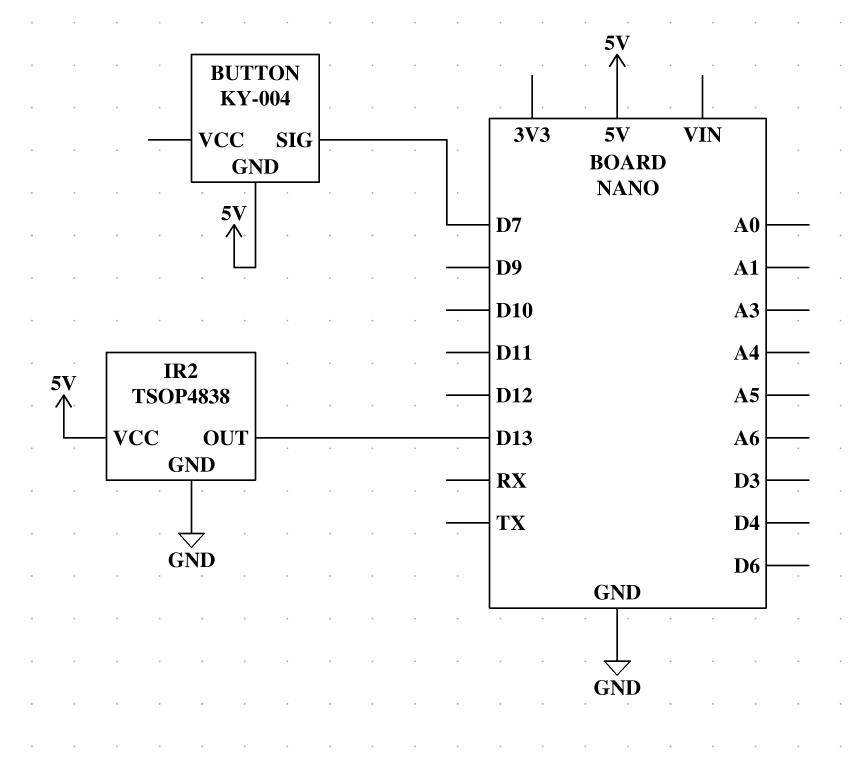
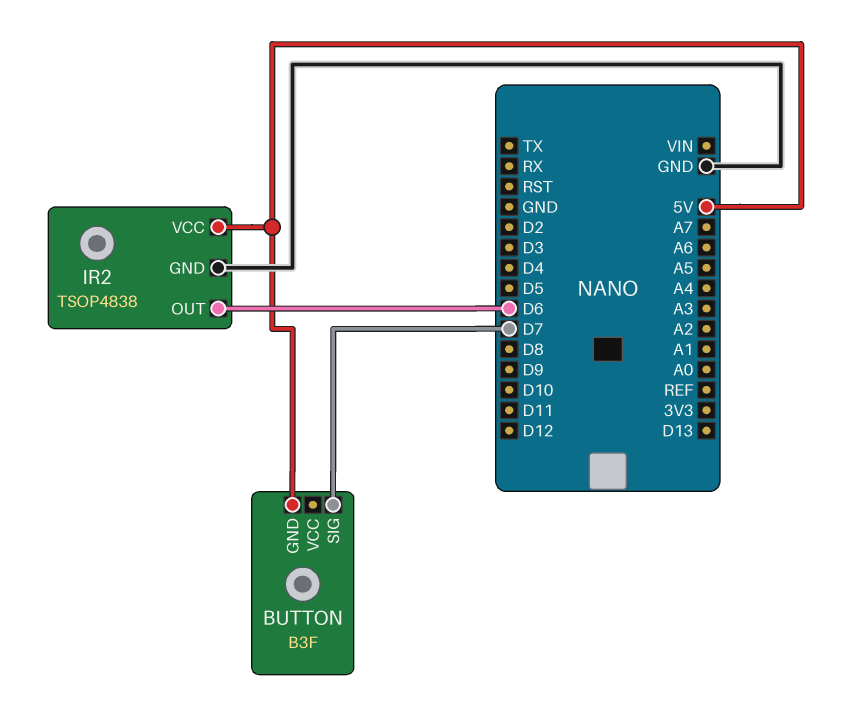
BUTTON: KY-004 -> B3F
IR2 pin OUT: D13 -> D6

